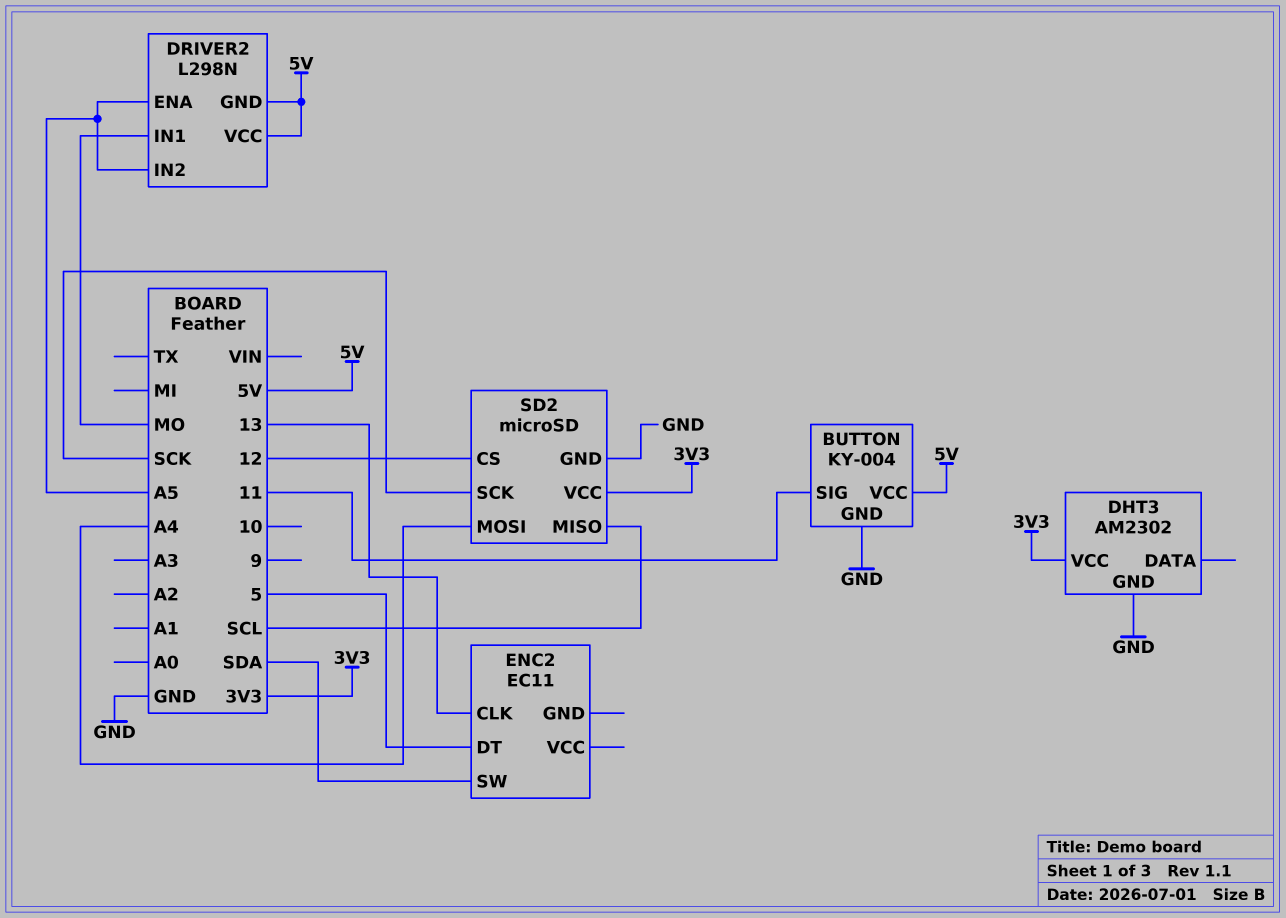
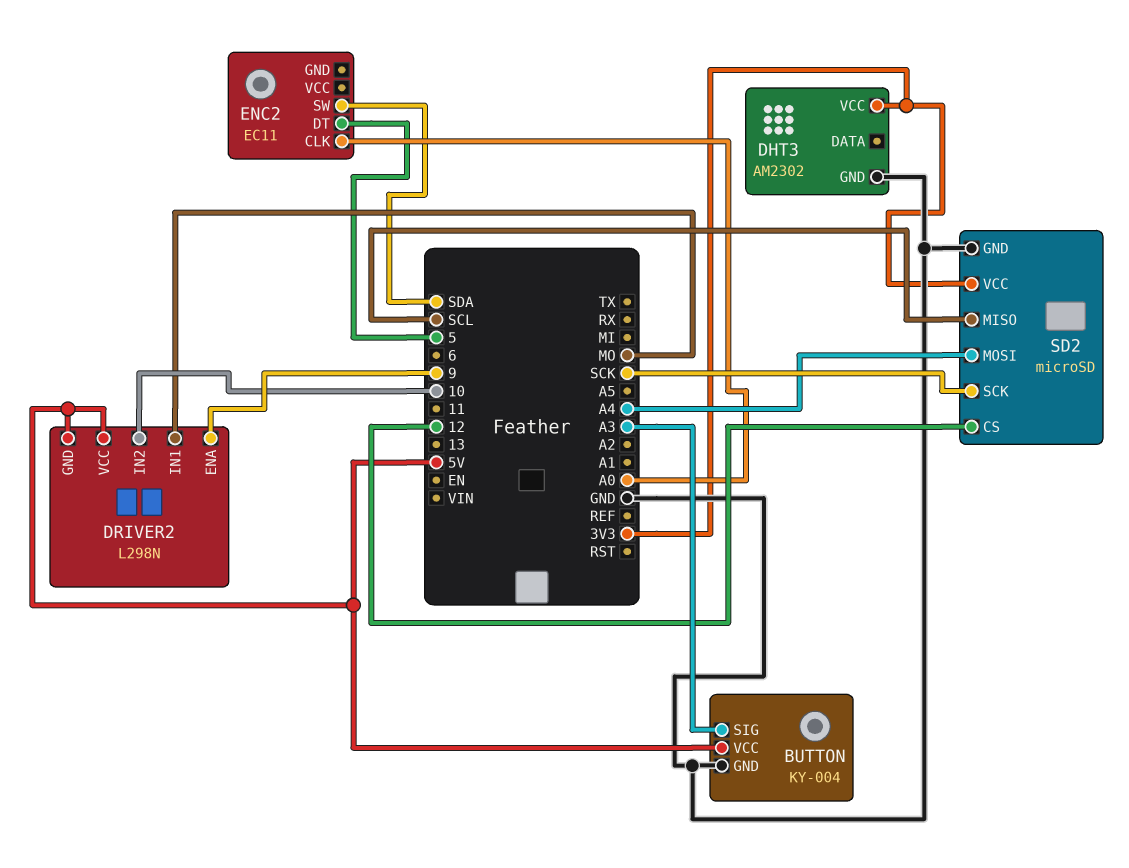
BUTTON pin SIG: 11 -> A3
DRIVER2 pin ENA: A5 -> 9
DRIVER2 pin IN2: A5 -> 10
ENC2 pin CLK: 13 -> A0

